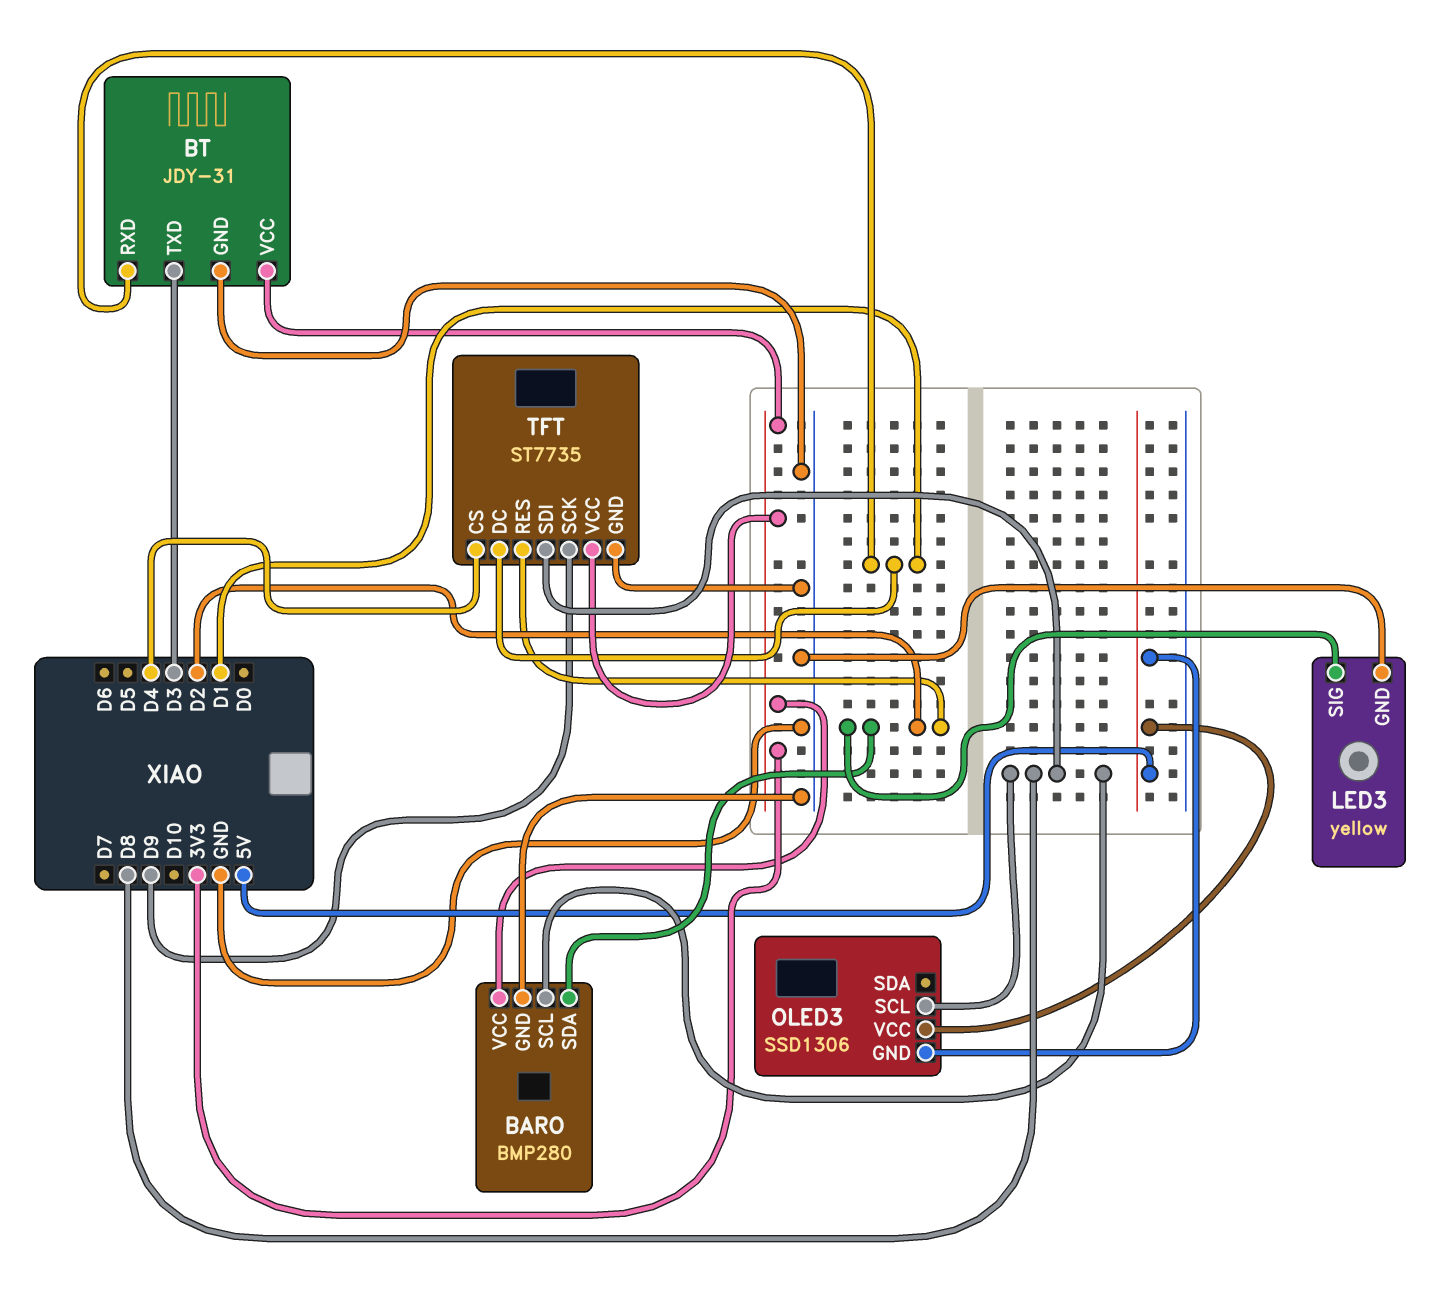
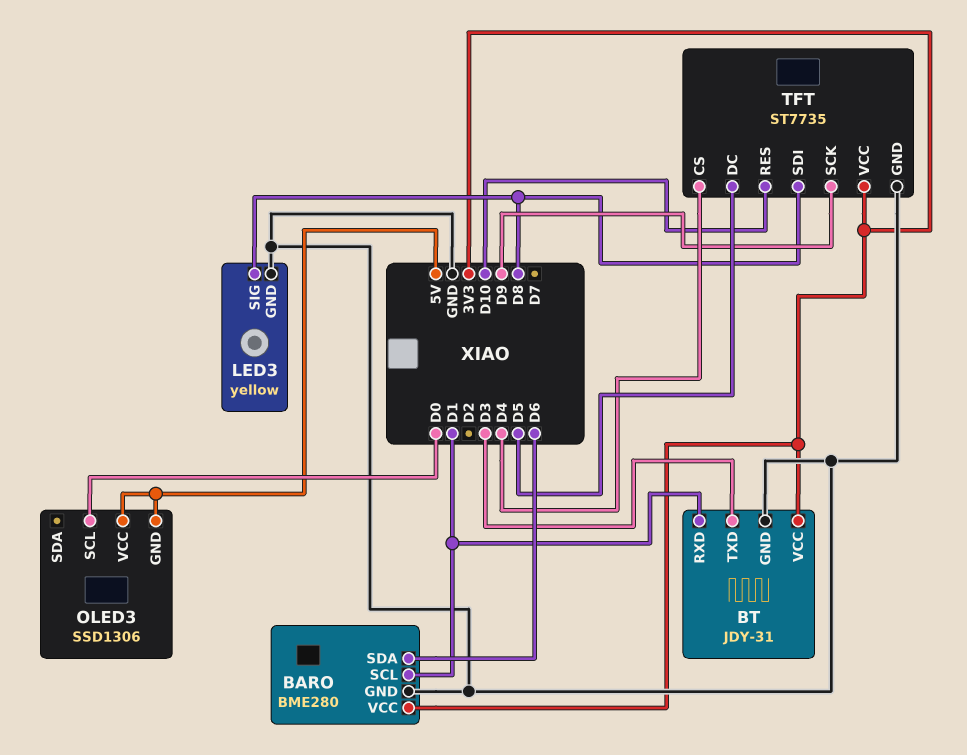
BARO: BMP280 -> BME280
BARO pin SCL: D8 -> D1
BARO pin SDA: D2 -> D6
LED3 pin SIG: D2 -> D8
OLED3 pin SCL: D8 -> D0
TFT pin DC: D1 -> D5
TFT pin RES: D2 -> D10

